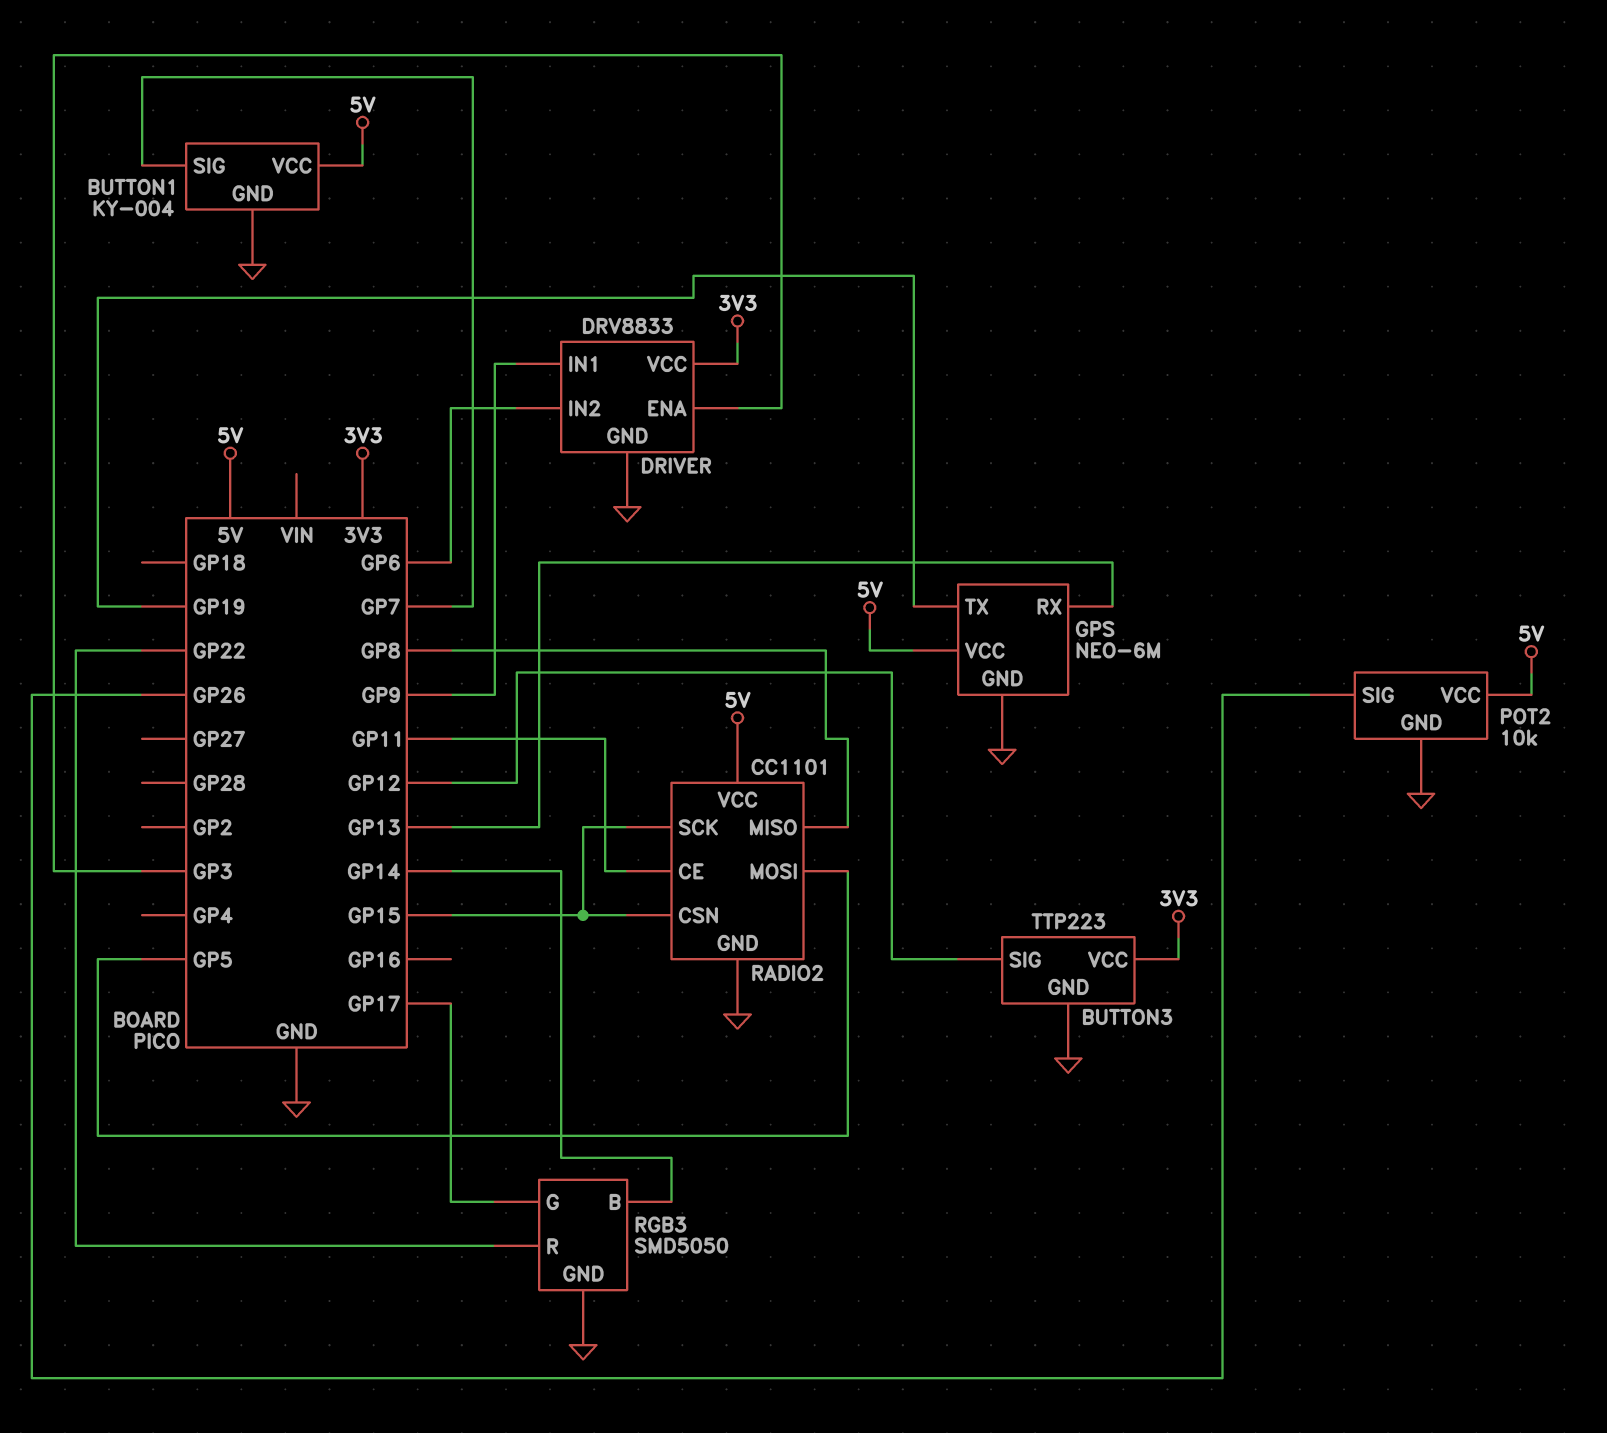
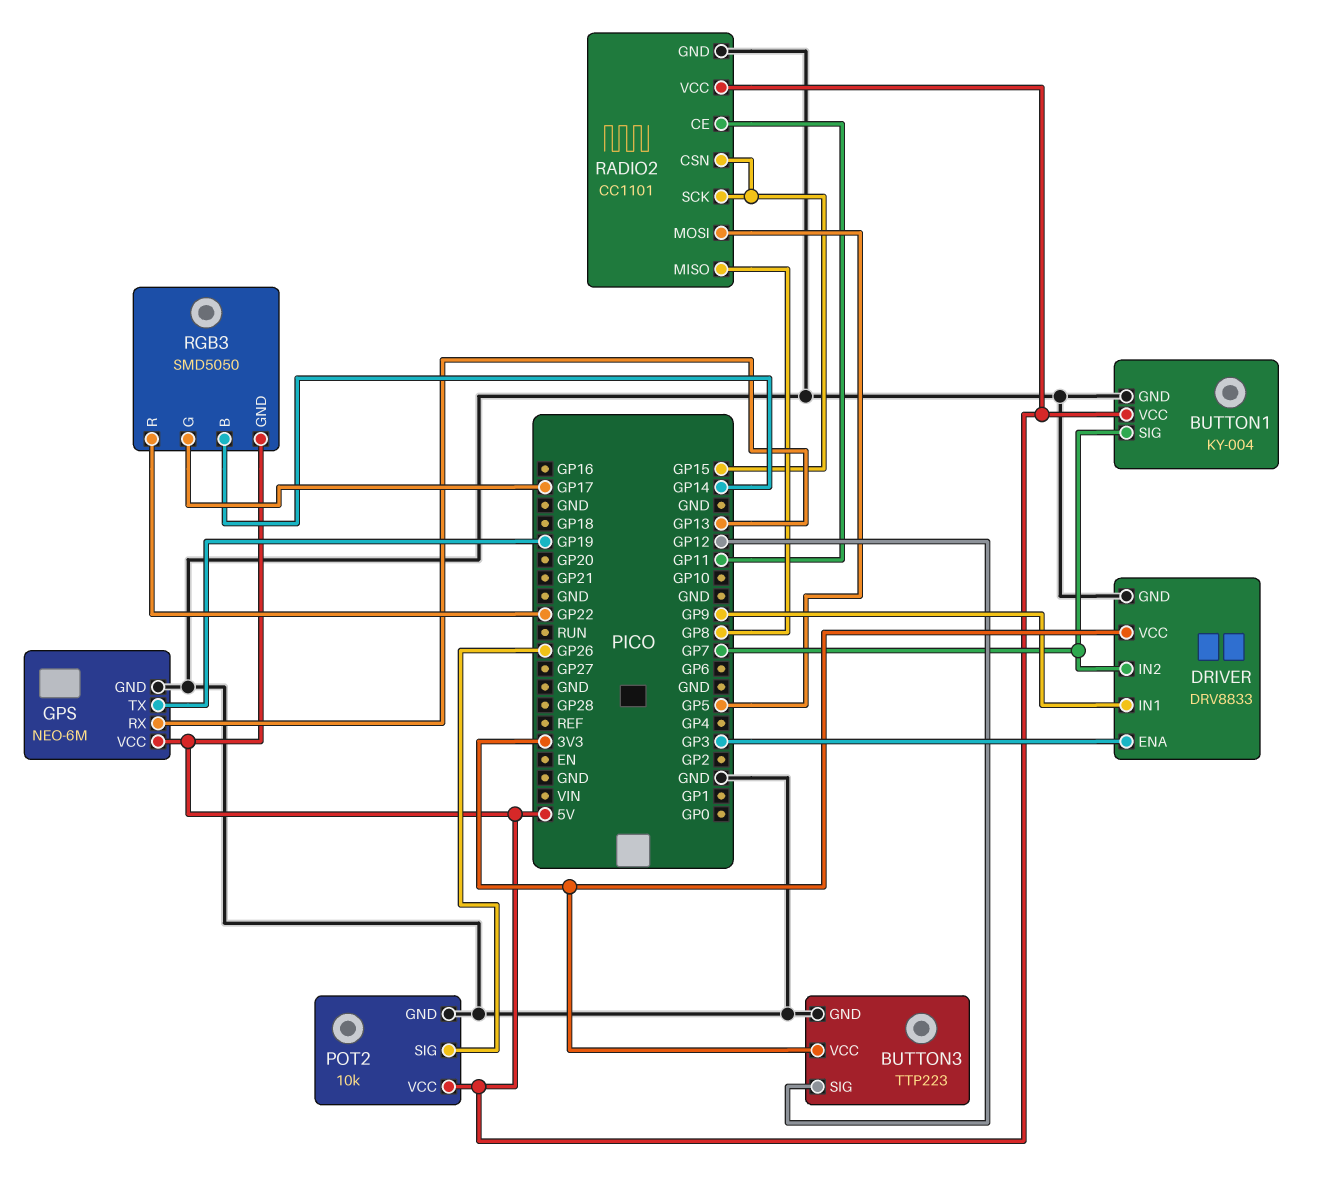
DRIVER pin IN2: GP6 -> GP7
RGB3 pin GND: GND -> 5V

